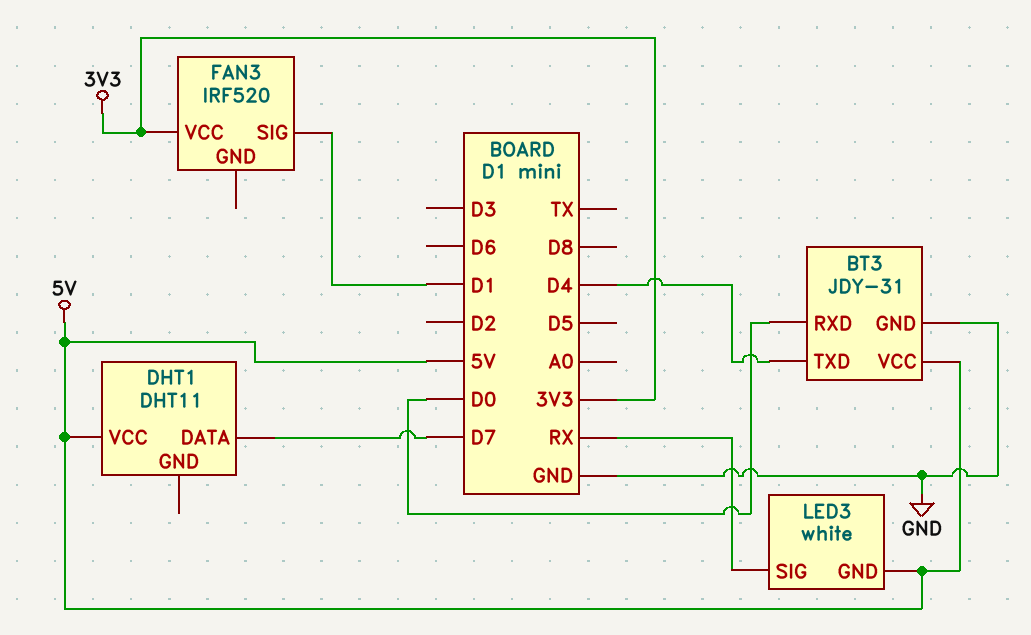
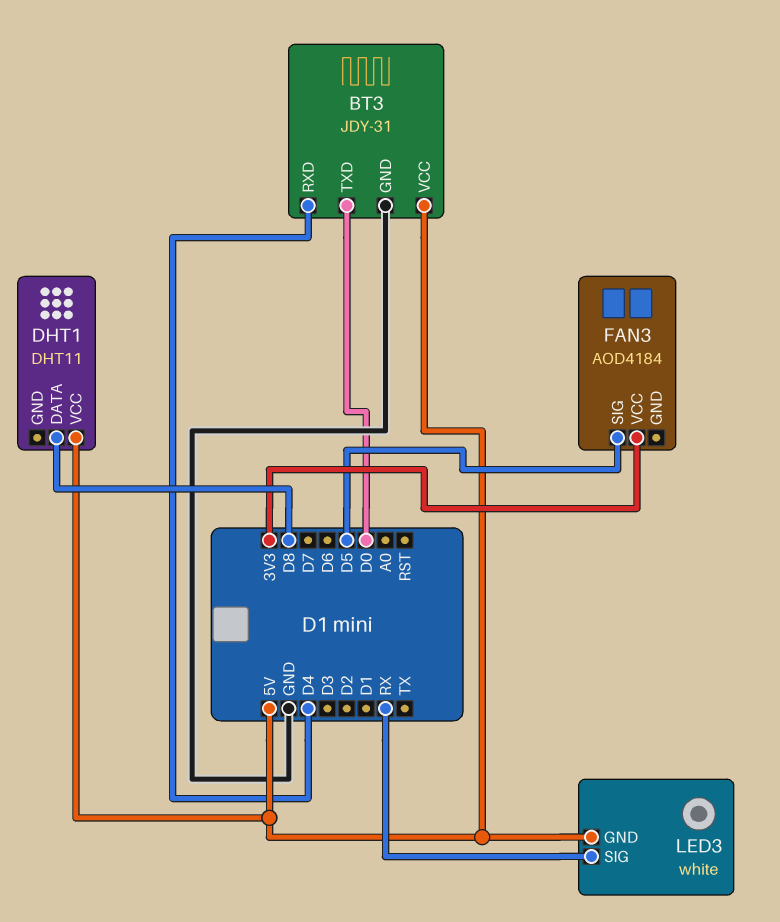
BT3 pin RXD: D0 -> D4
BT3 pin TXD: D4 -> D0
DHT1 pin DATA: D7 -> D8
FAN3: IRF520 -> AOD4184
FAN3 pin SIG: D1 -> D5

